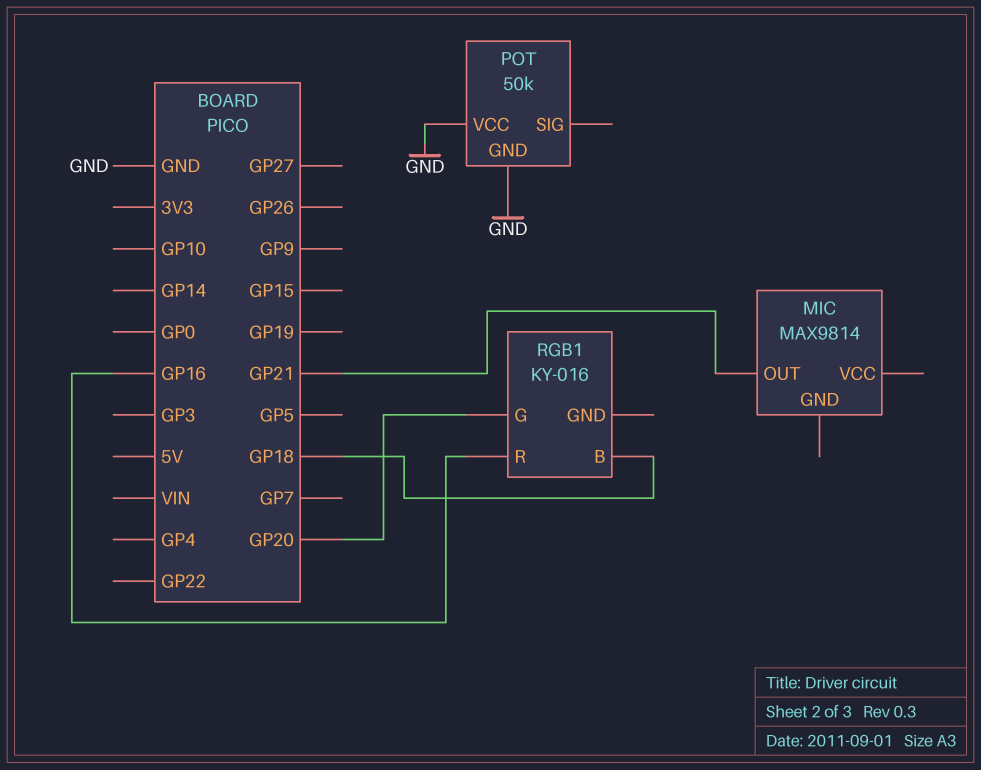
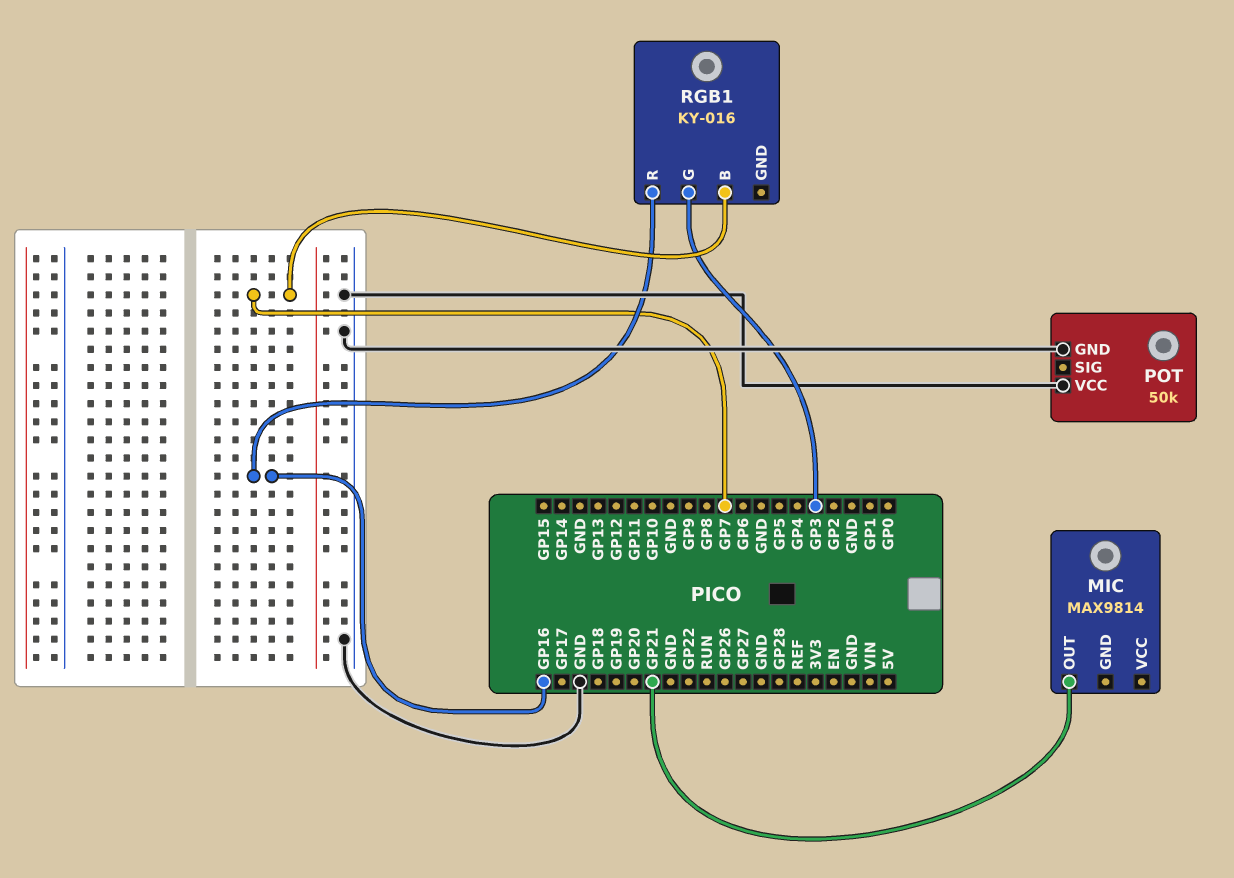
RGB1 pin B: GP18 -> GP7
RGB1 pin G: GP20 -> GP3

